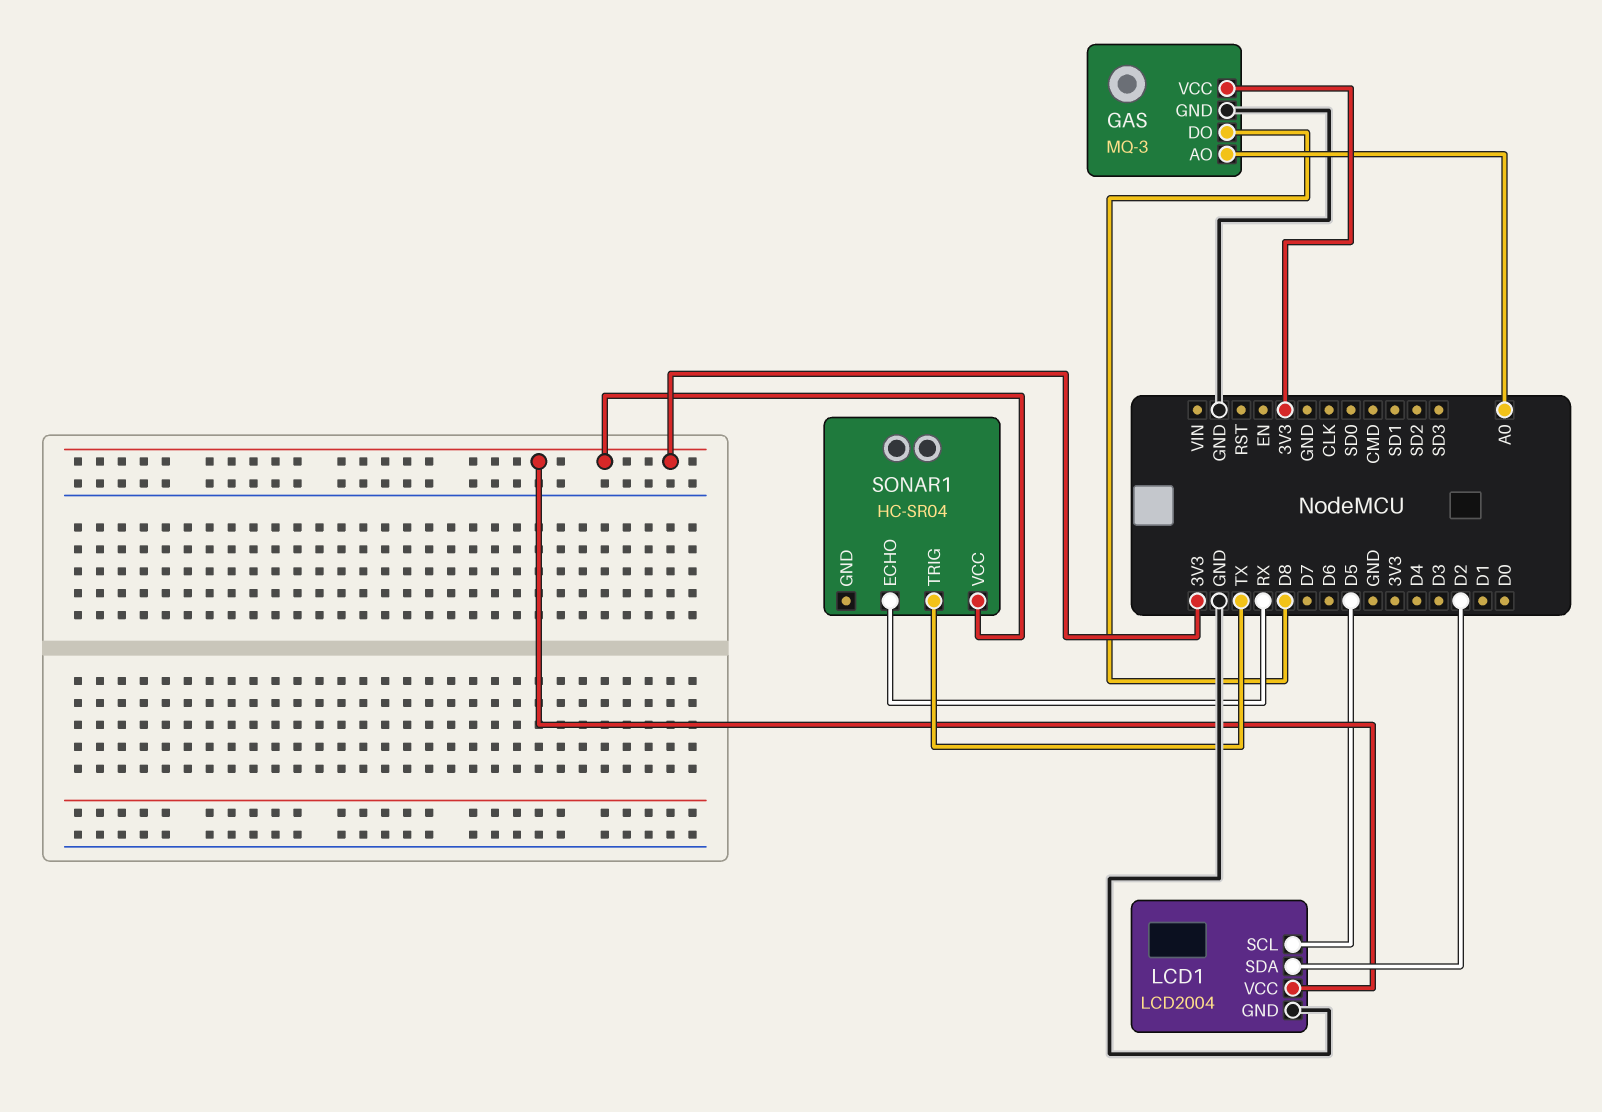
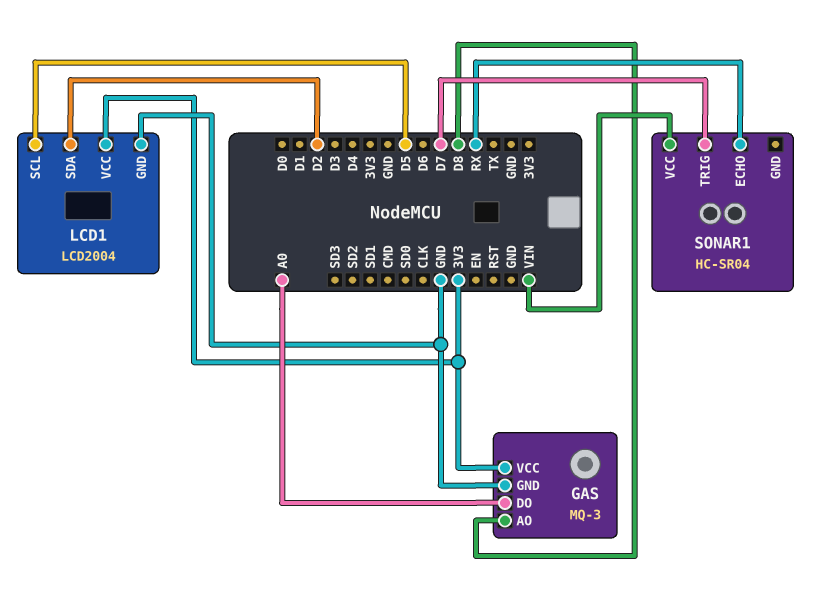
GAS pin AO: A0 -> D8
GAS pin DO: D8 -> A0
SONAR1 pin TRIG: TX -> D7
SONAR1 pin VCC: 3V3 -> VIN

